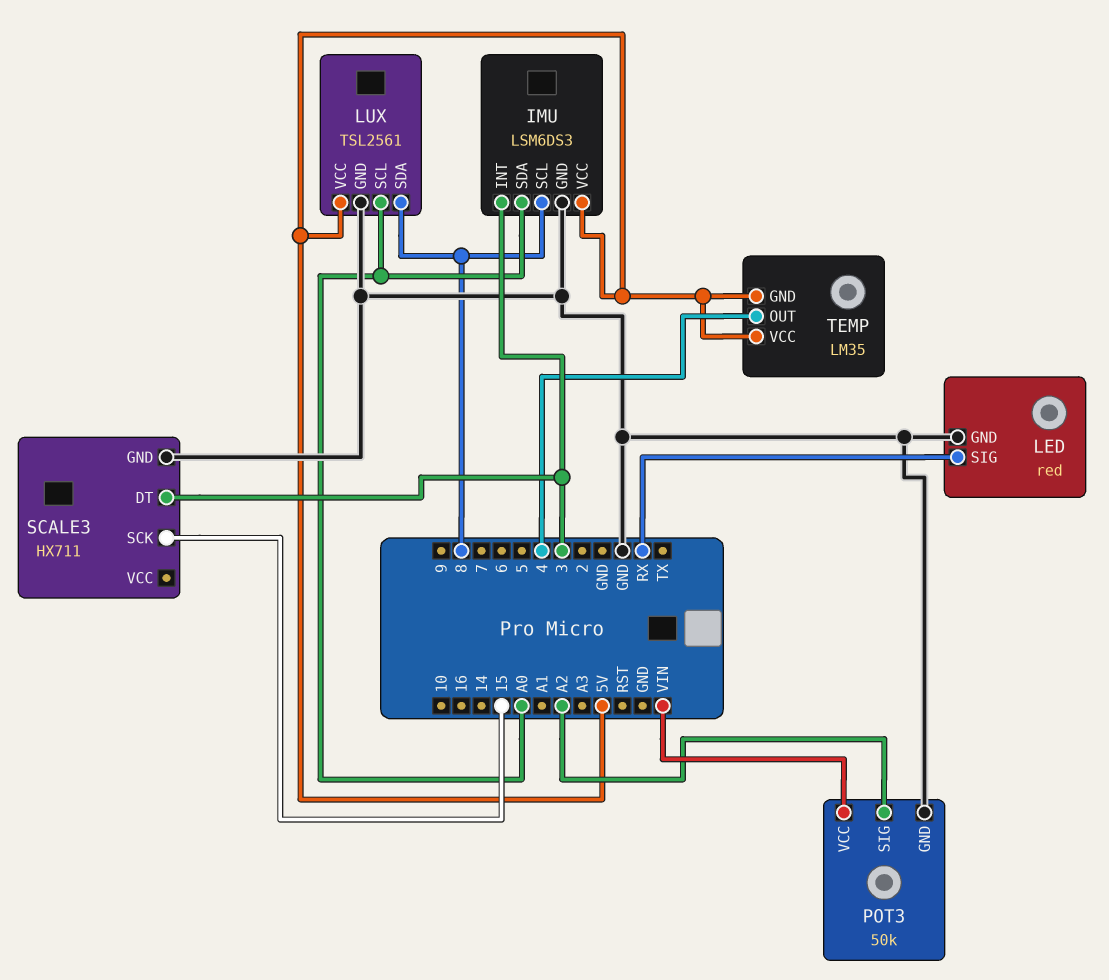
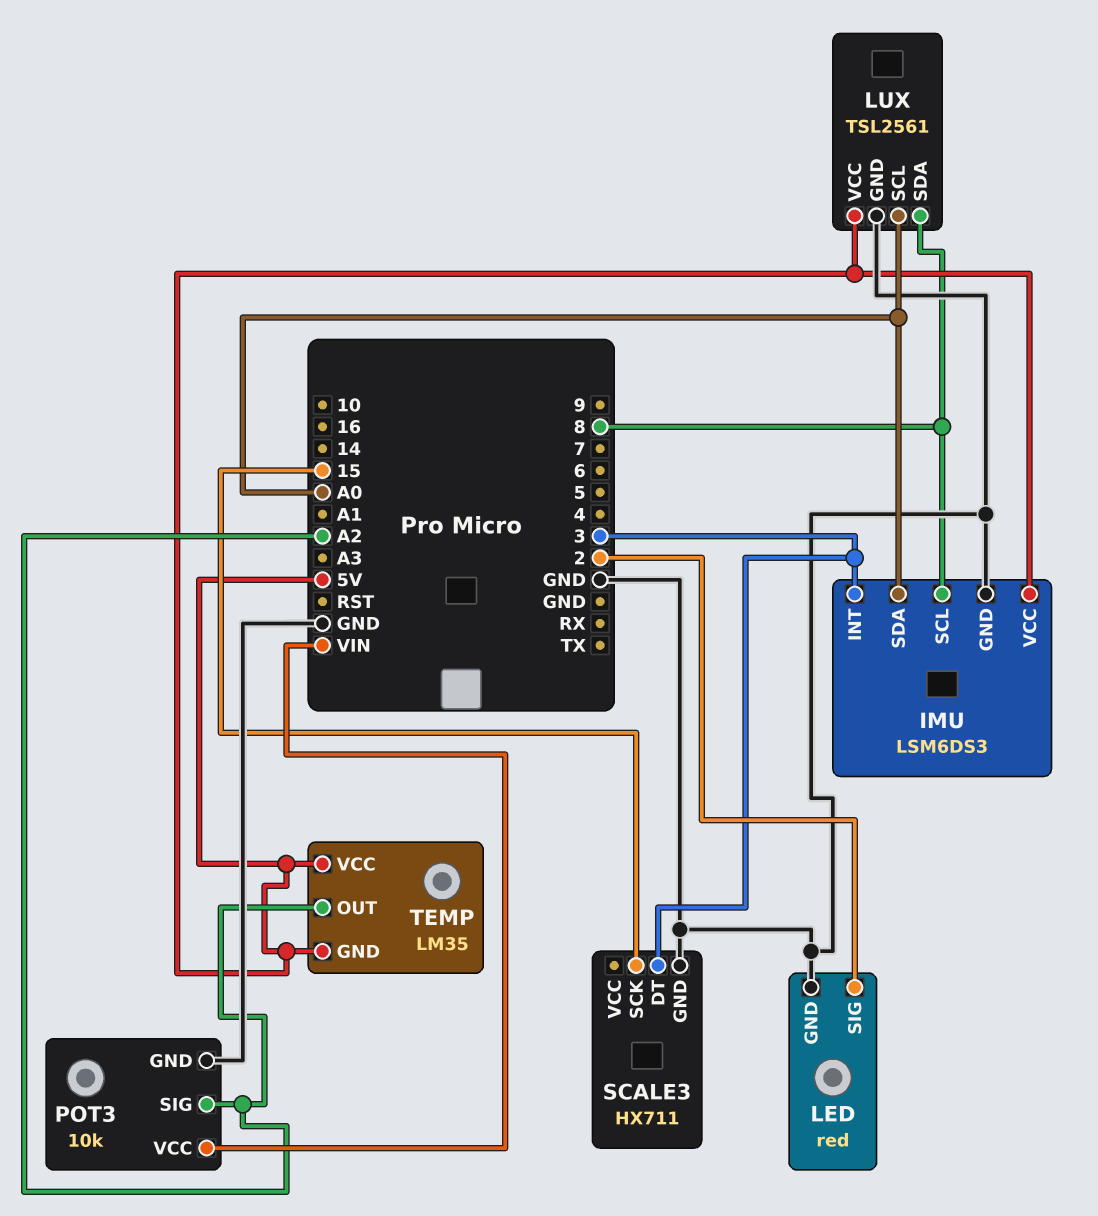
LED pin SIG: RX -> 2
POT3: 50k -> 10k
TEMP pin OUT: 4 -> A2

